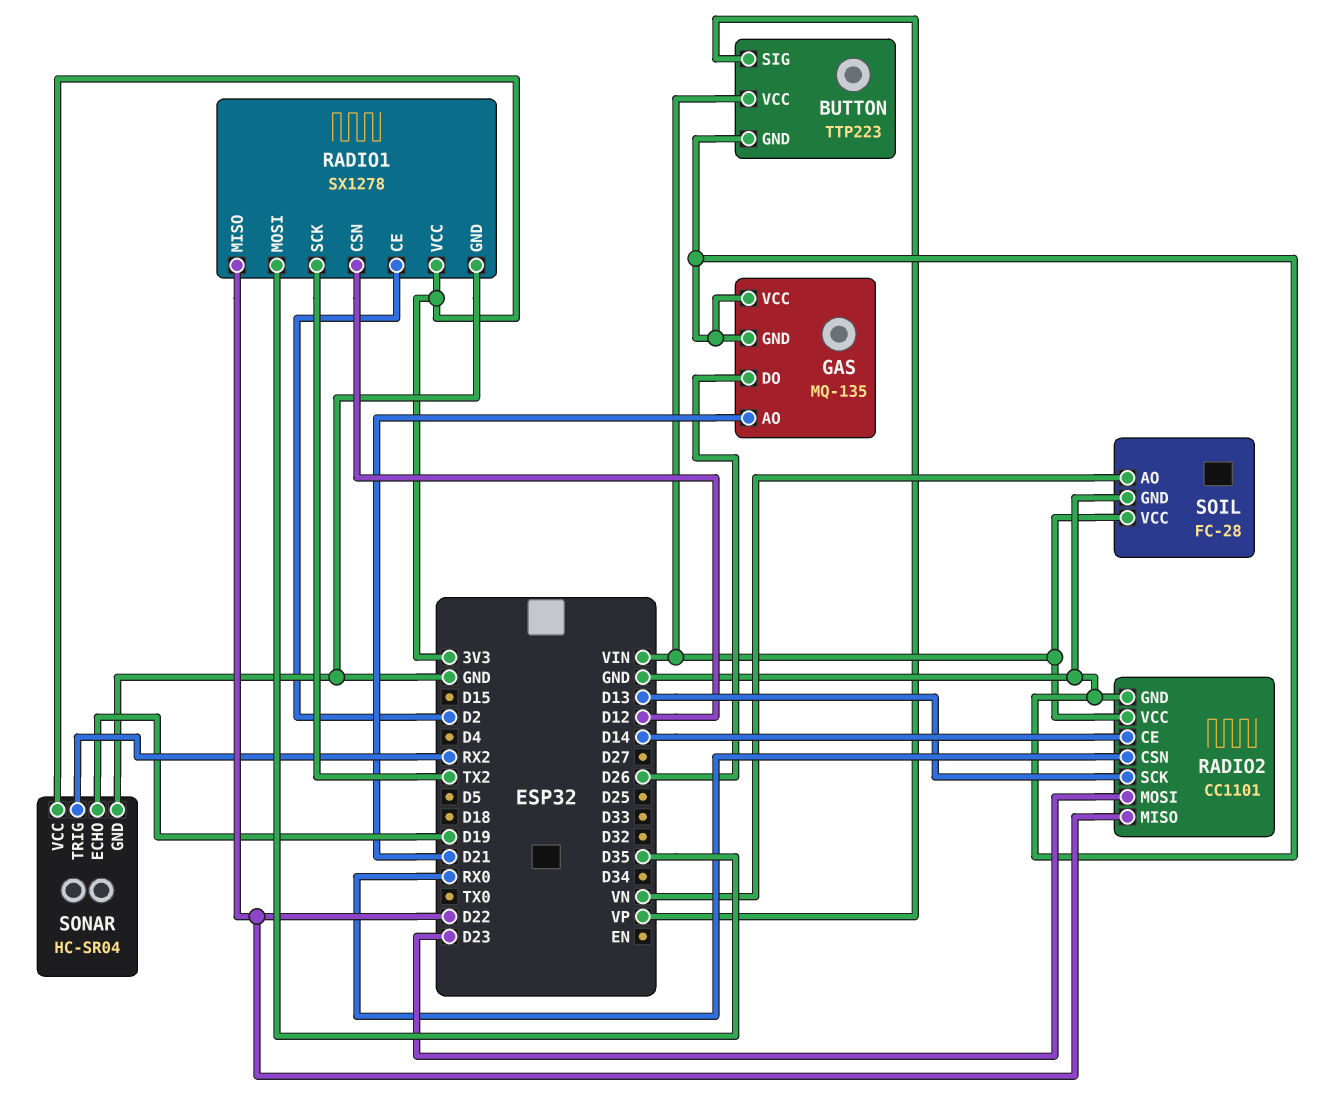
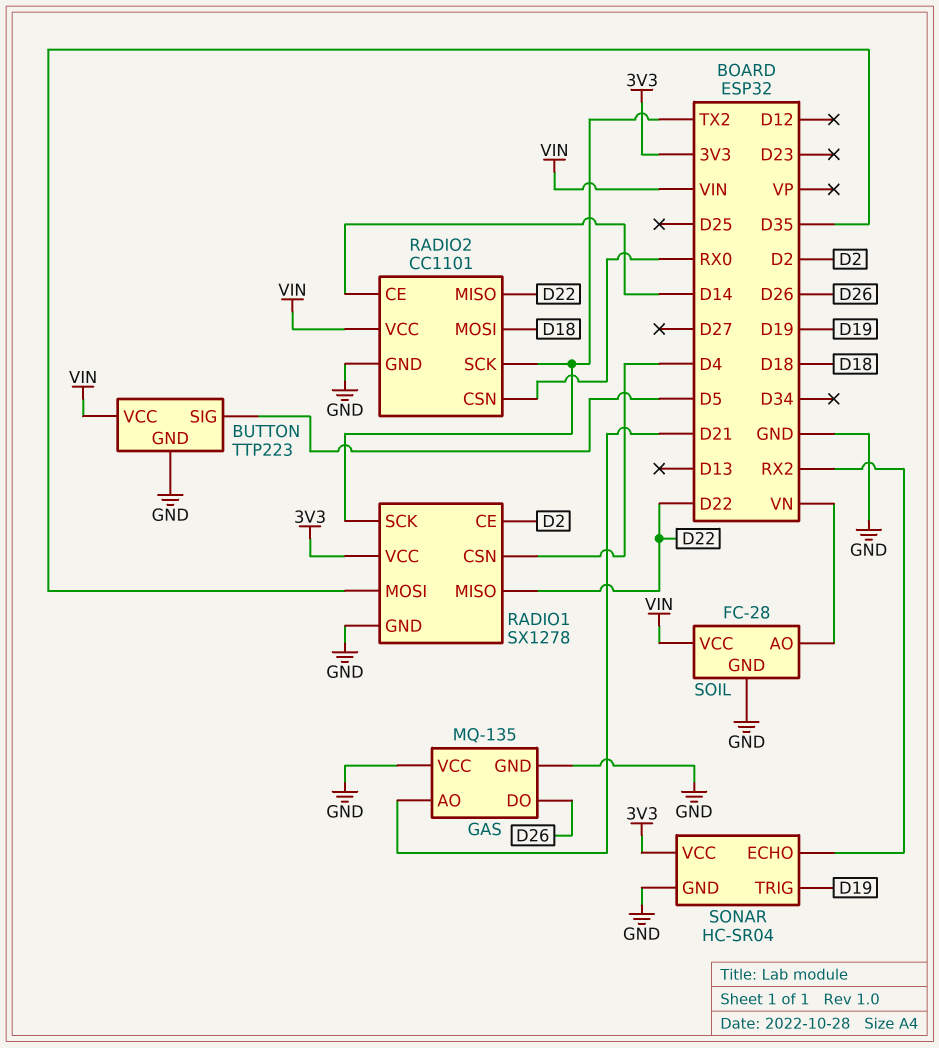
BUTTON pin SIG: VP -> D5
RADIO1 pin CSN: D12 -> D4
RADIO2 pin MOSI: D23 -> D18
RADIO2 pin SCK: D13 -> TX2
SONAR pin ECHO: D19 -> RX2
SONAR pin TRIG: RX2 -> D19

